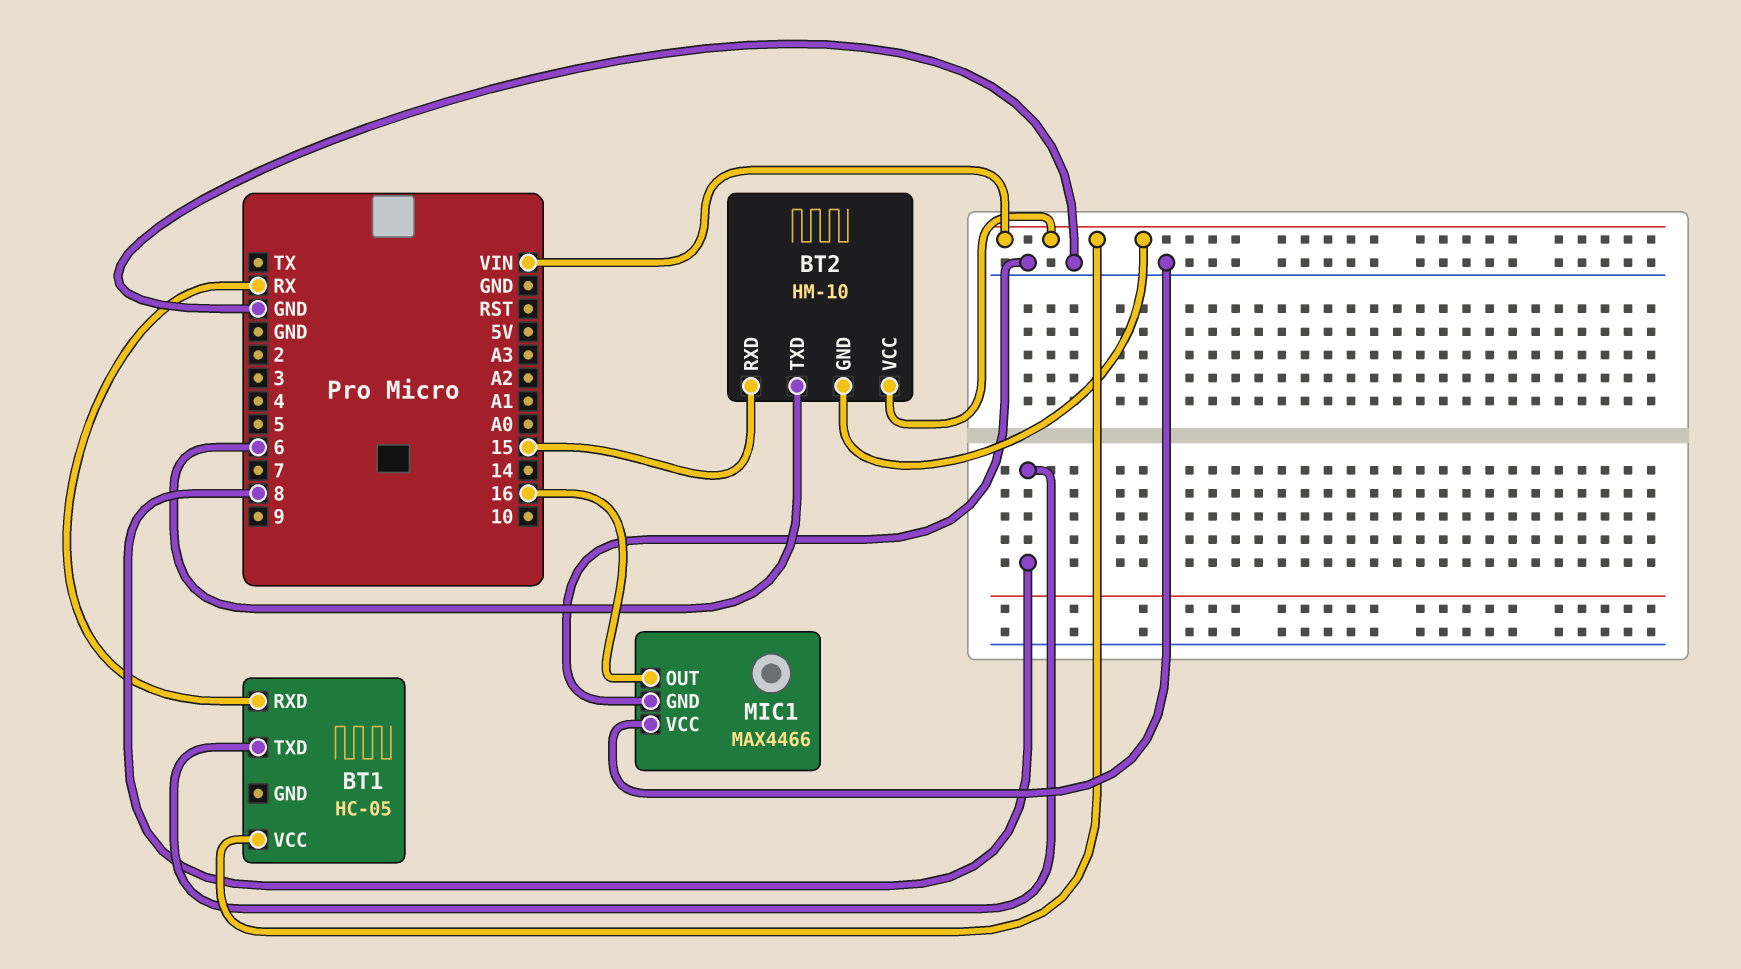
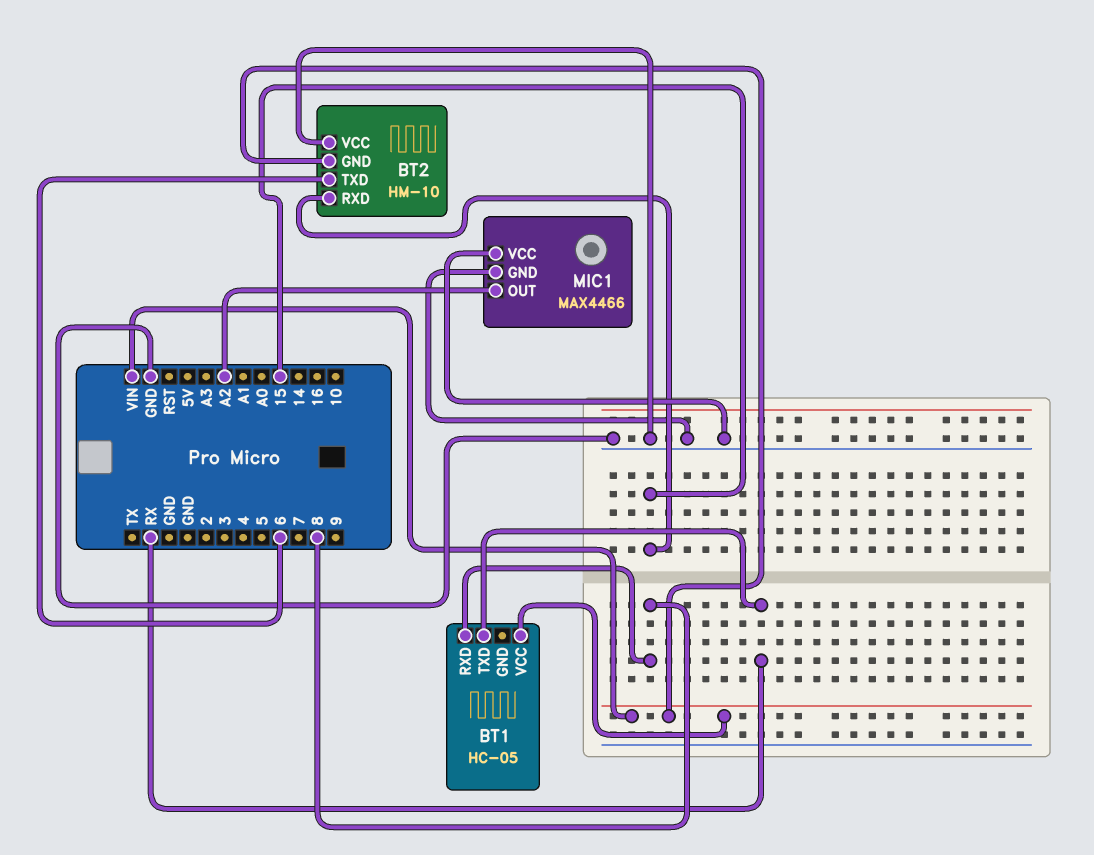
BT1 pin RXD: RX -> 8
BT1 pin TXD: 8 -> RX
BT2 pin VCC: VIN -> GND
MIC1 pin OUT: 16 -> A2

